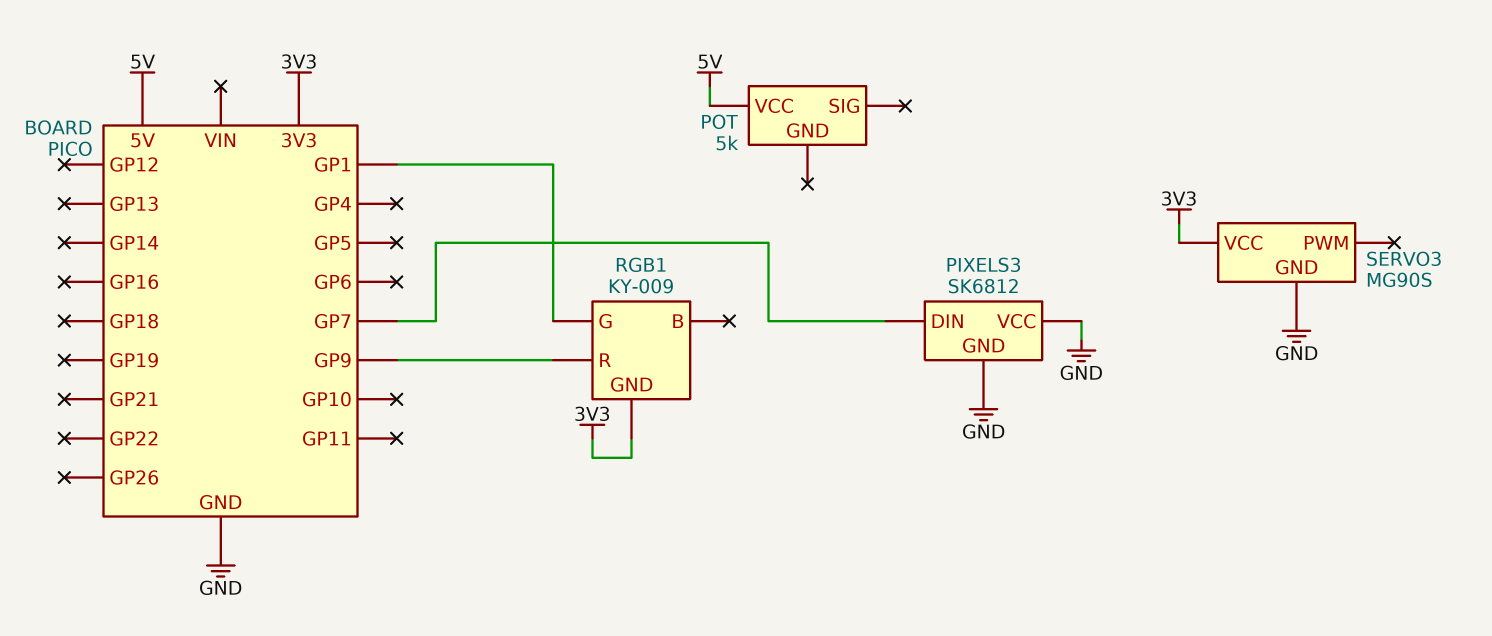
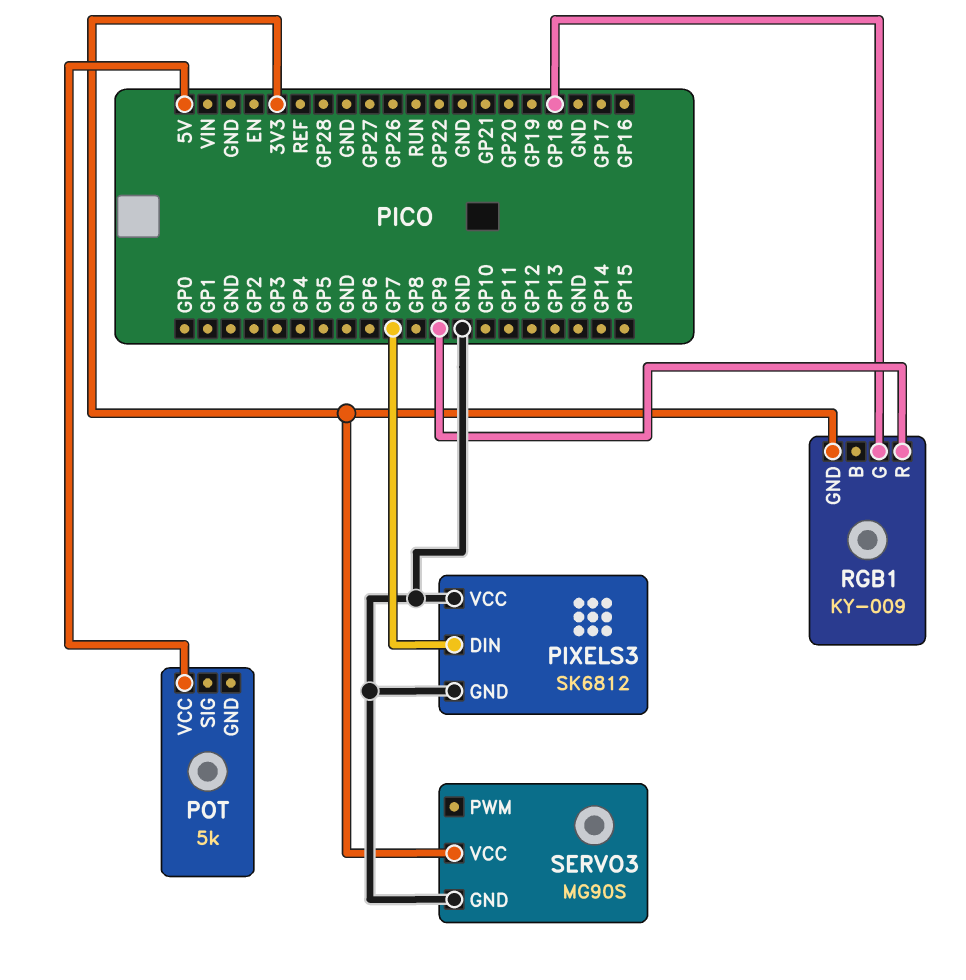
RGB1 pin G: GP1 -> GP18

